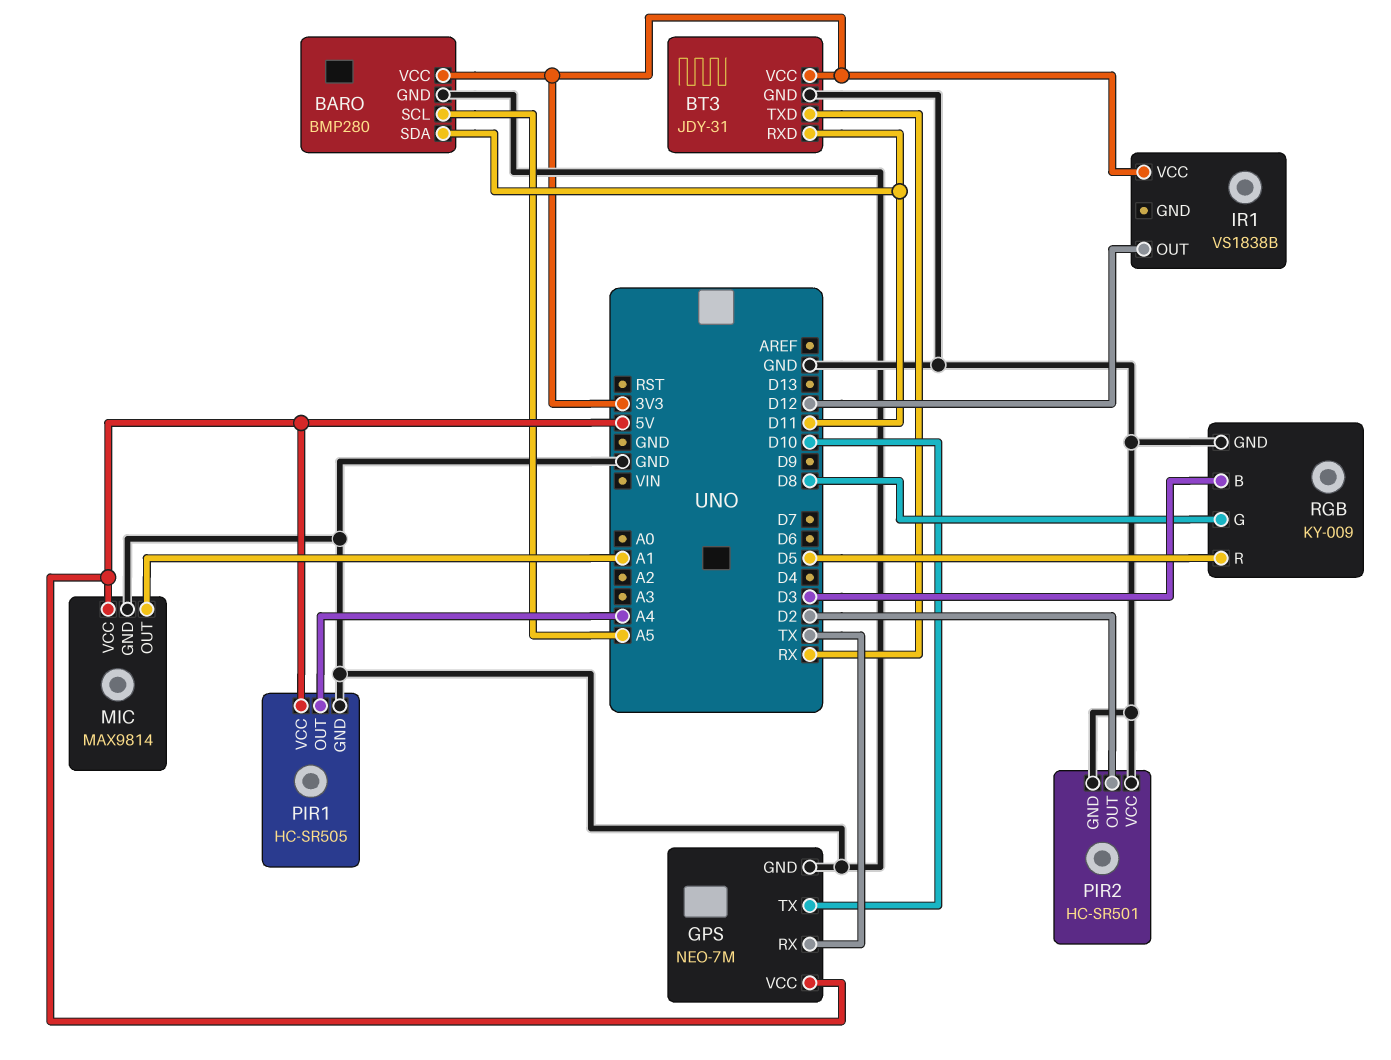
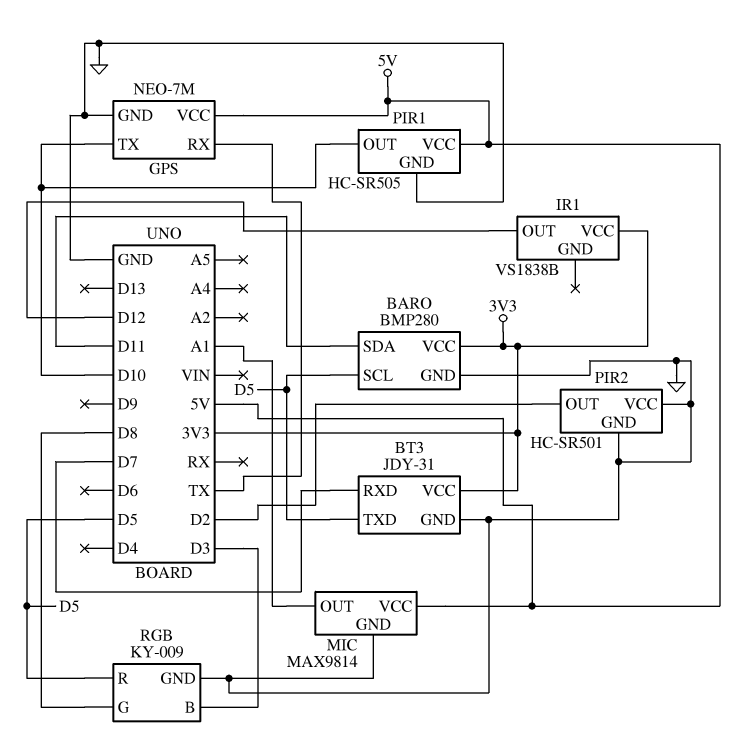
BARO pin SCL: A5 -> D5
BT3 pin RXD: D11 -> D7
BT3 pin TXD: RX -> D5
PIR1 pin OUT: A4 -> D10

